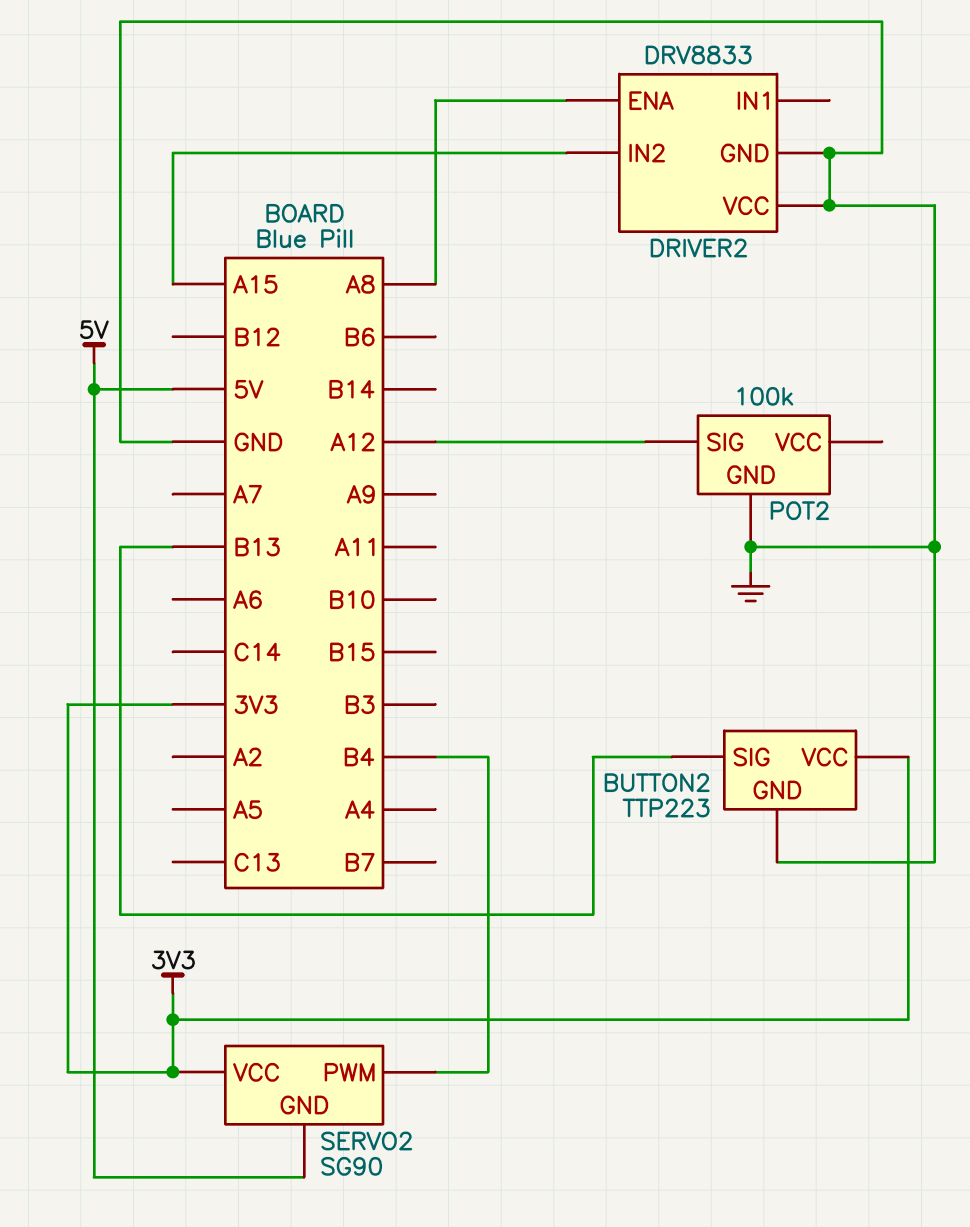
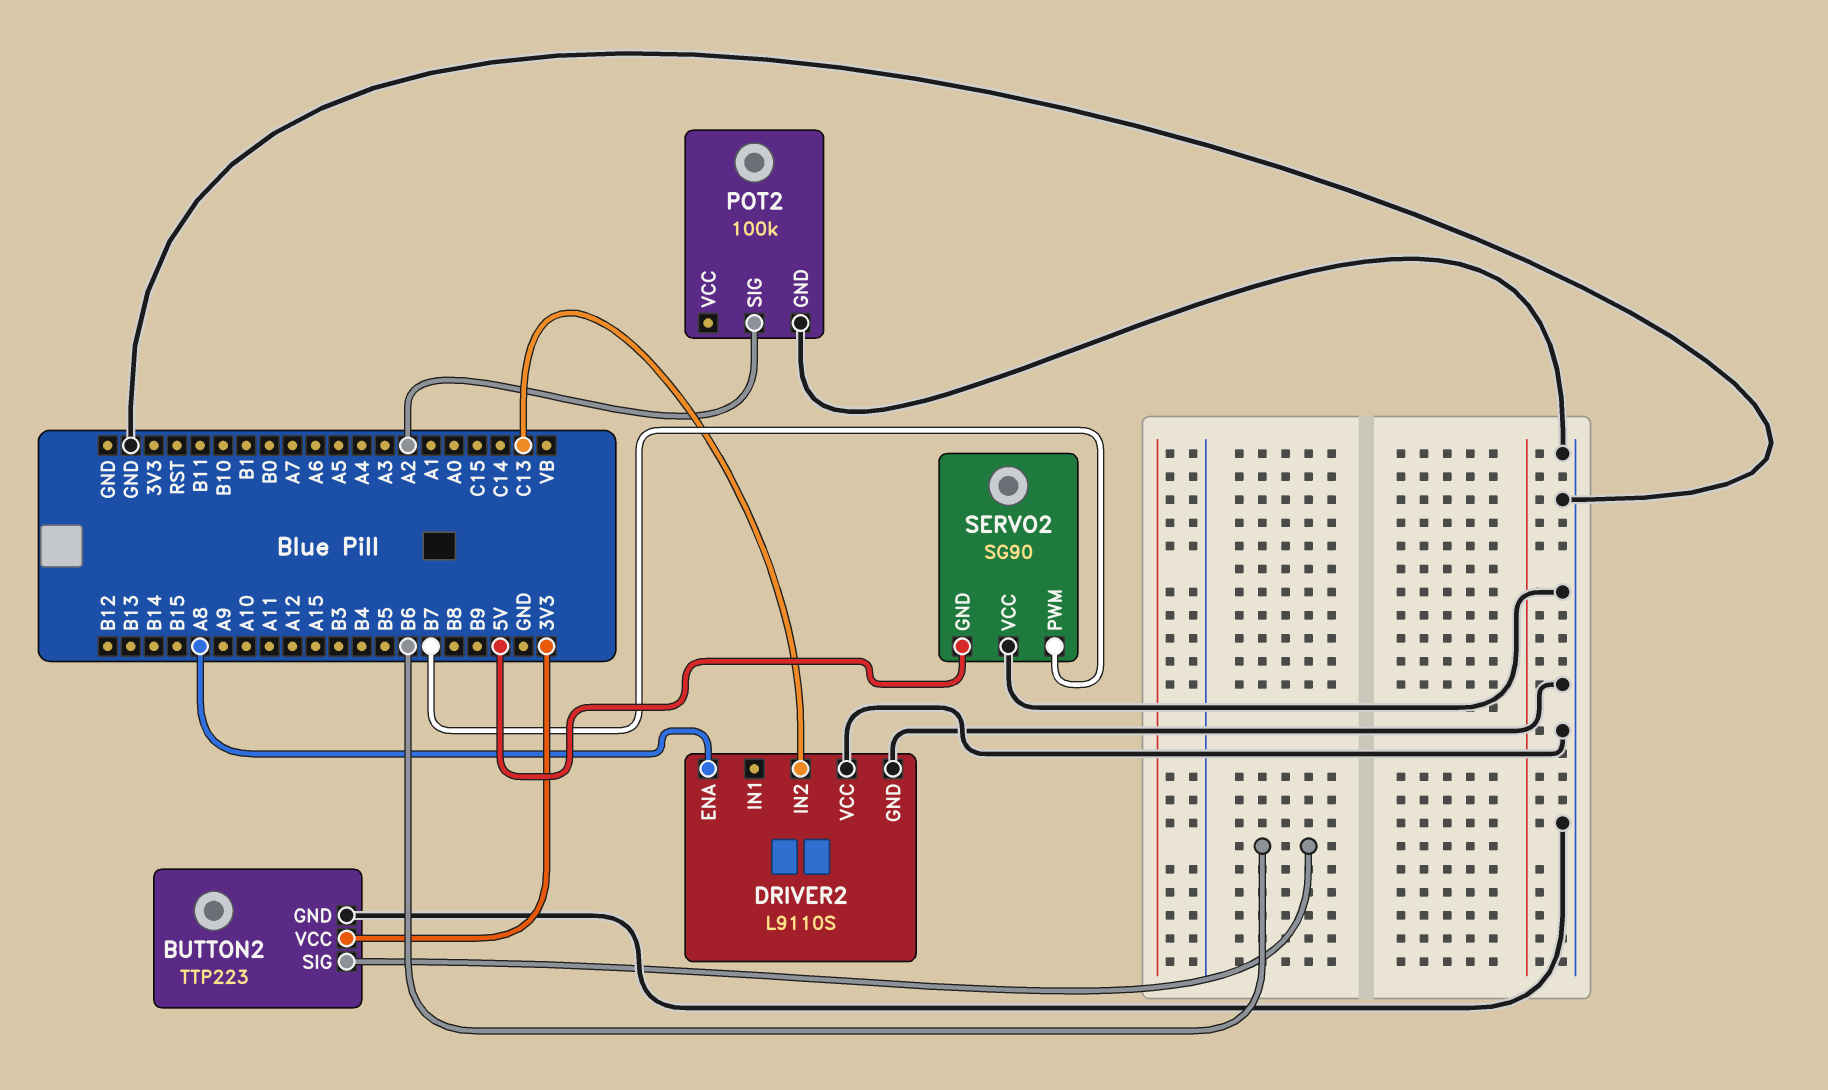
BUTTON2 pin SIG: B13 -> B6
DRIVER2: DRV8833 -> L9110S
DRIVER2 pin IN2: A15 -> C13
POT2 pin SIG: A12 -> A2
SERVO2 pin PWM: B4 -> B7
SERVO2 pin VCC: 3V3 -> GND

